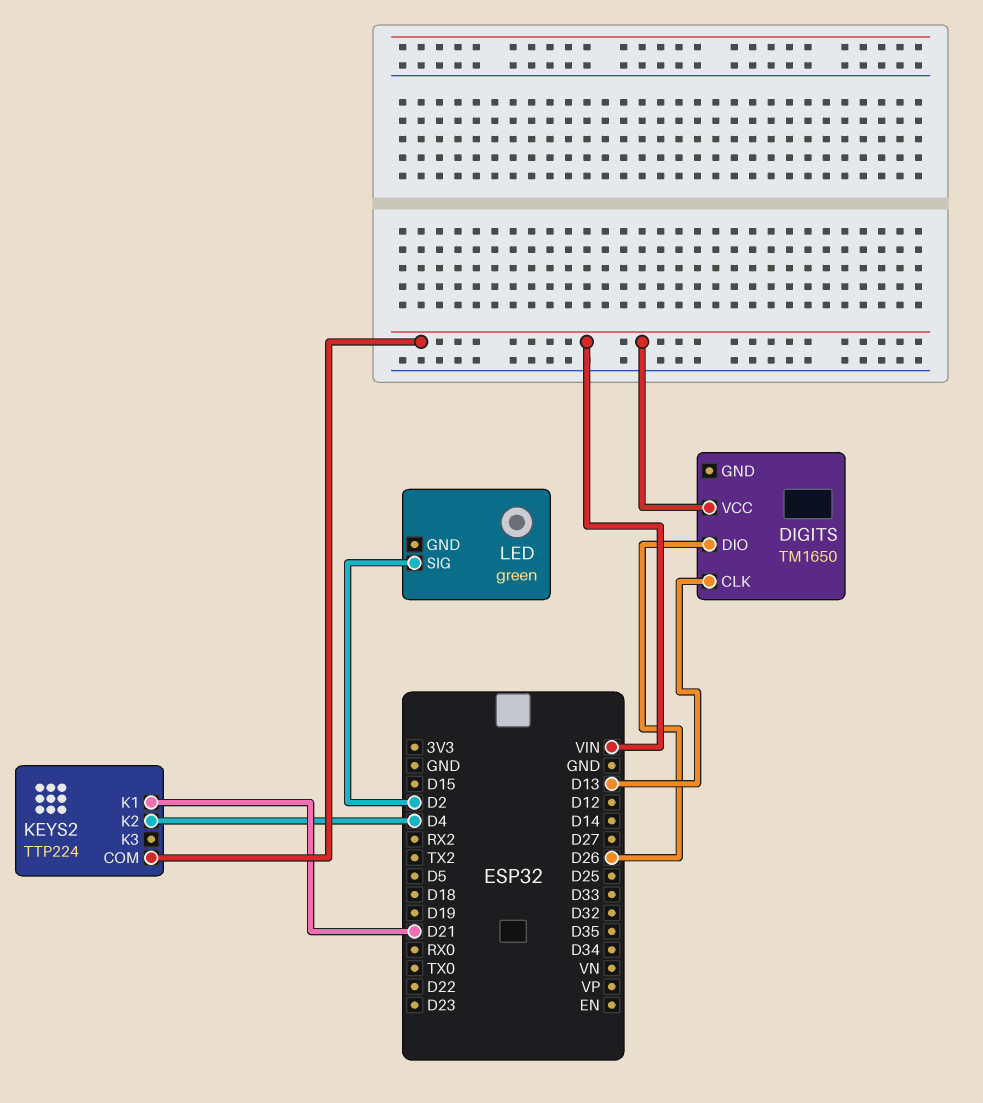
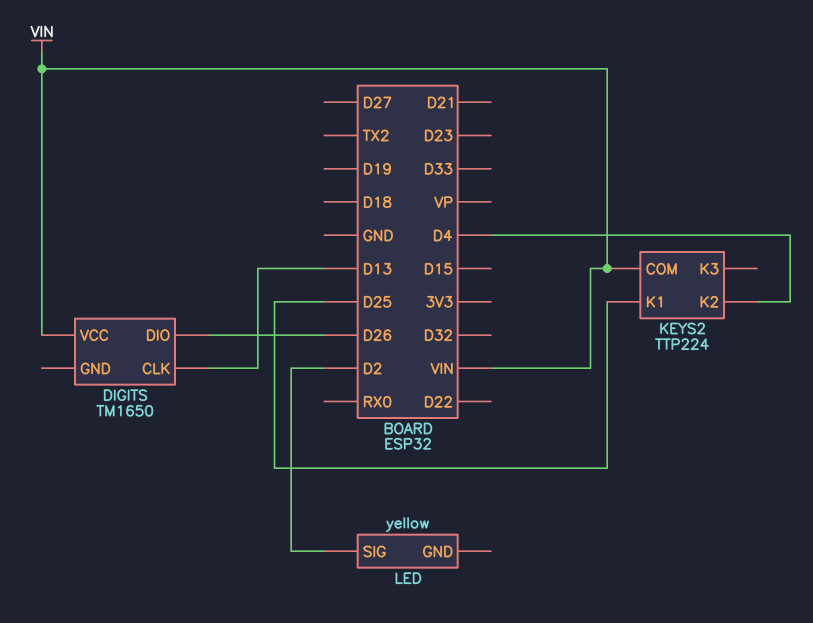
KEYS2 pin K1: D21 -> D25
LED: green -> yellow

